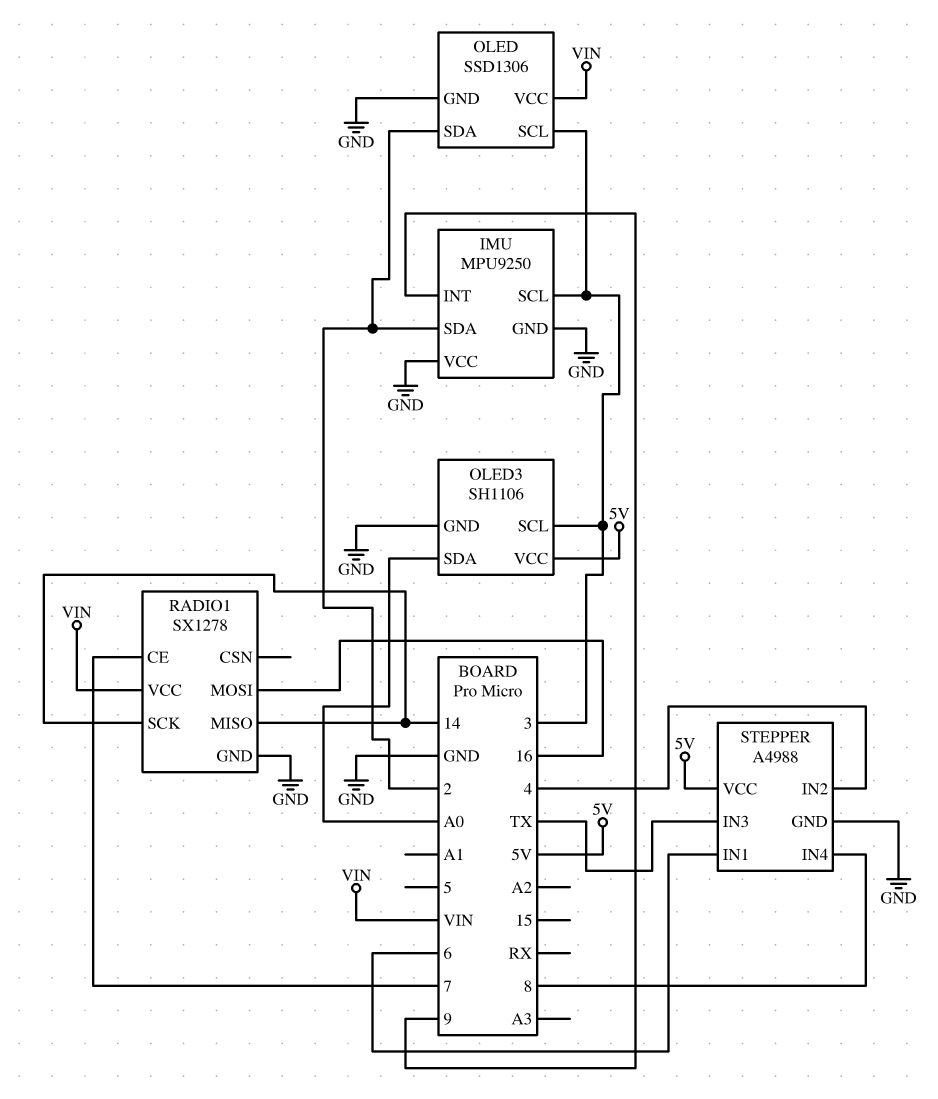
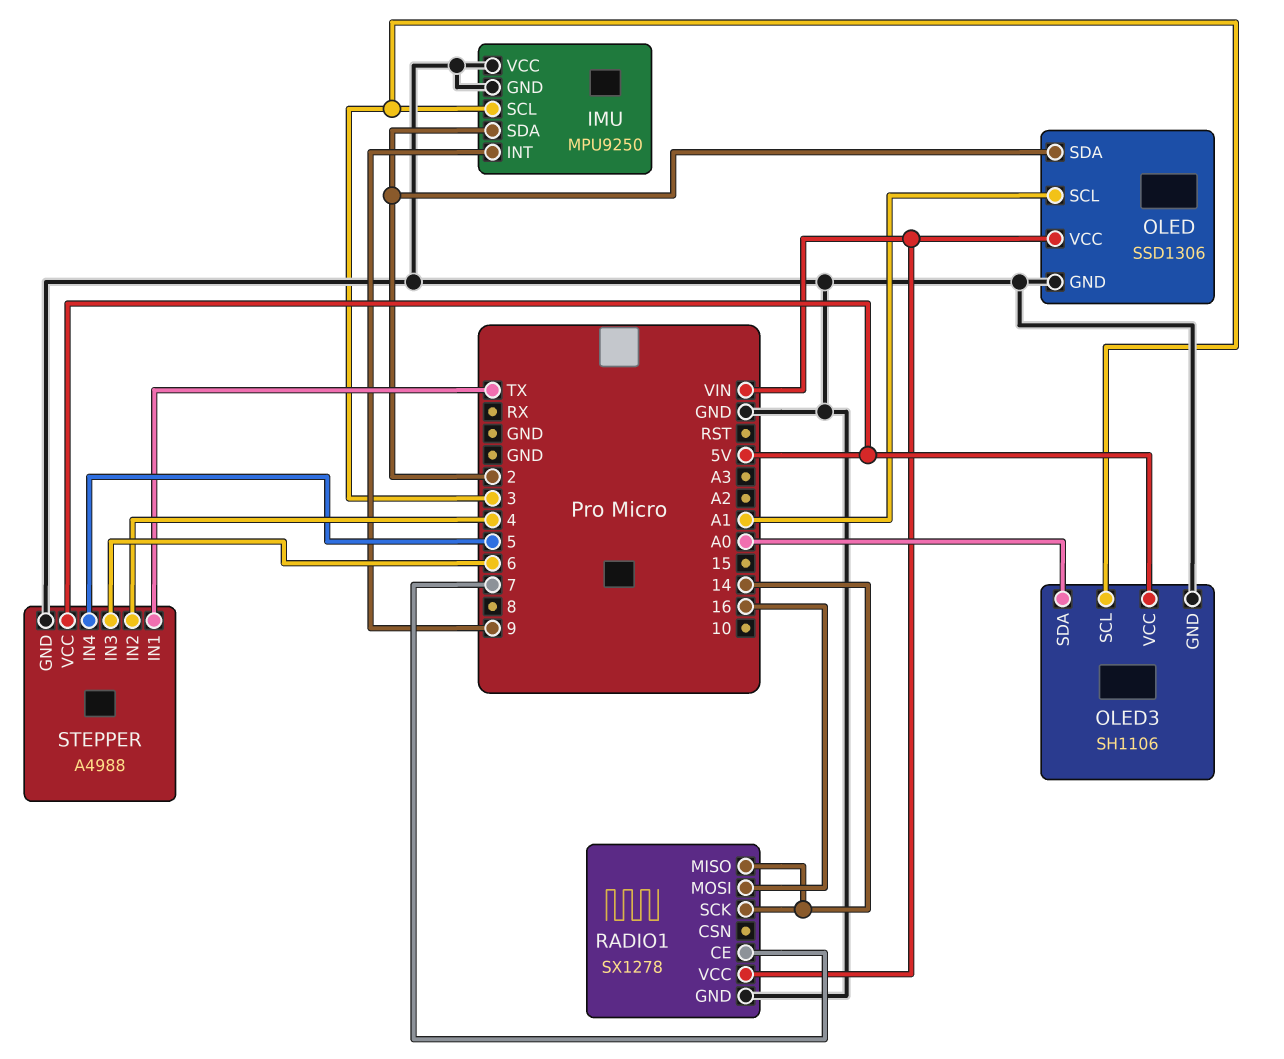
OLED pin SCL: 3 -> A1
STEPPER pin IN1: 6 -> TX
STEPPER pin IN3: TX -> 6
STEPPER pin IN4: 8 -> 5

